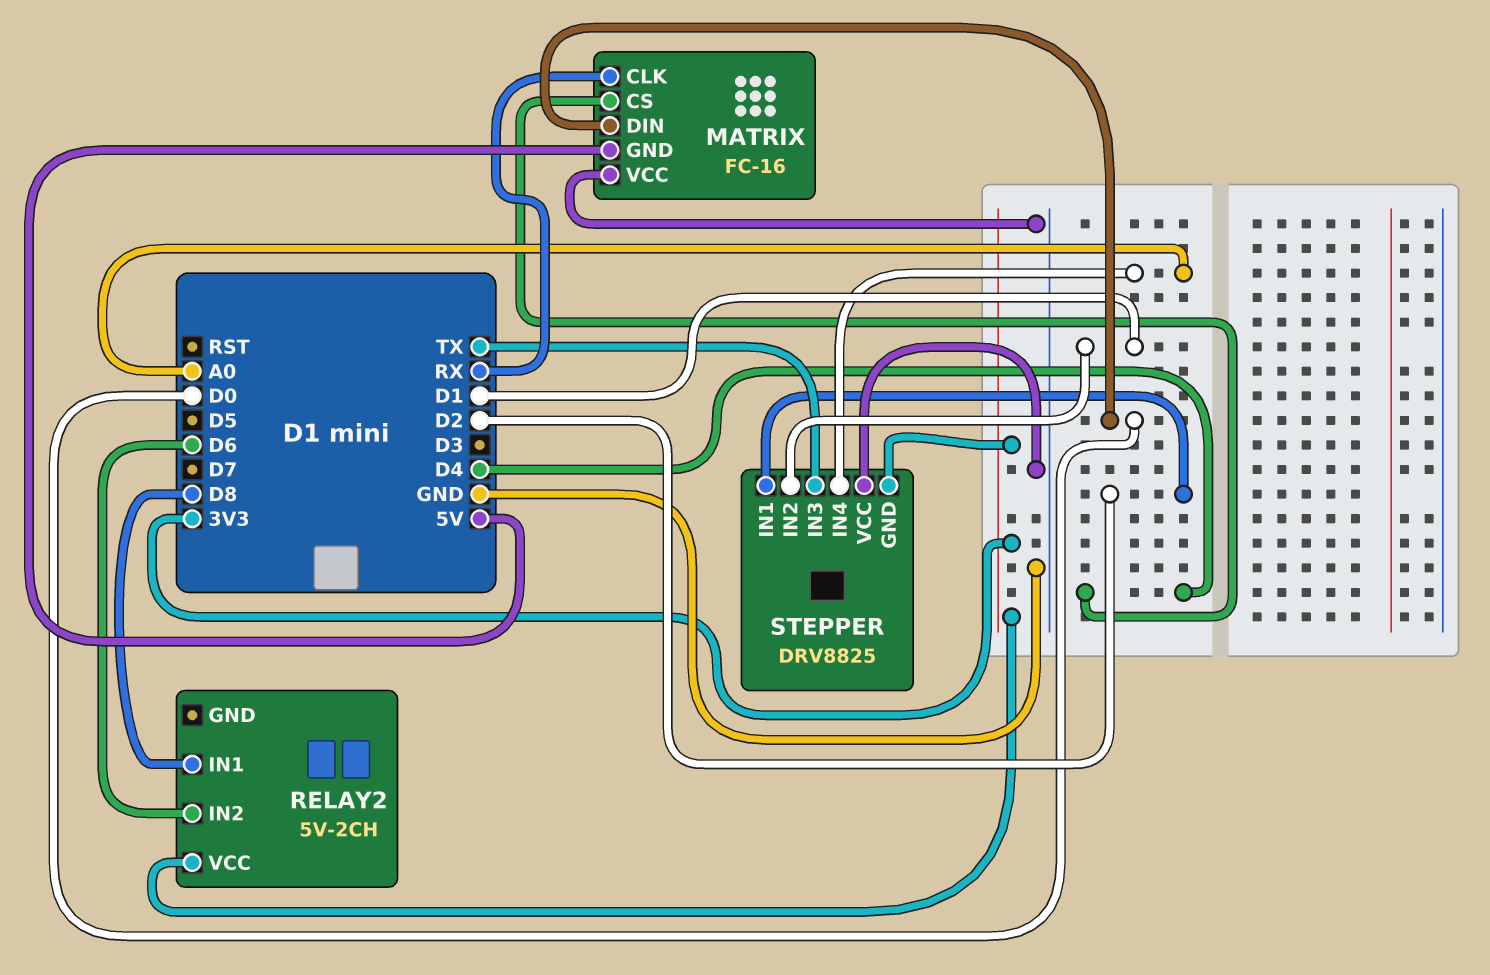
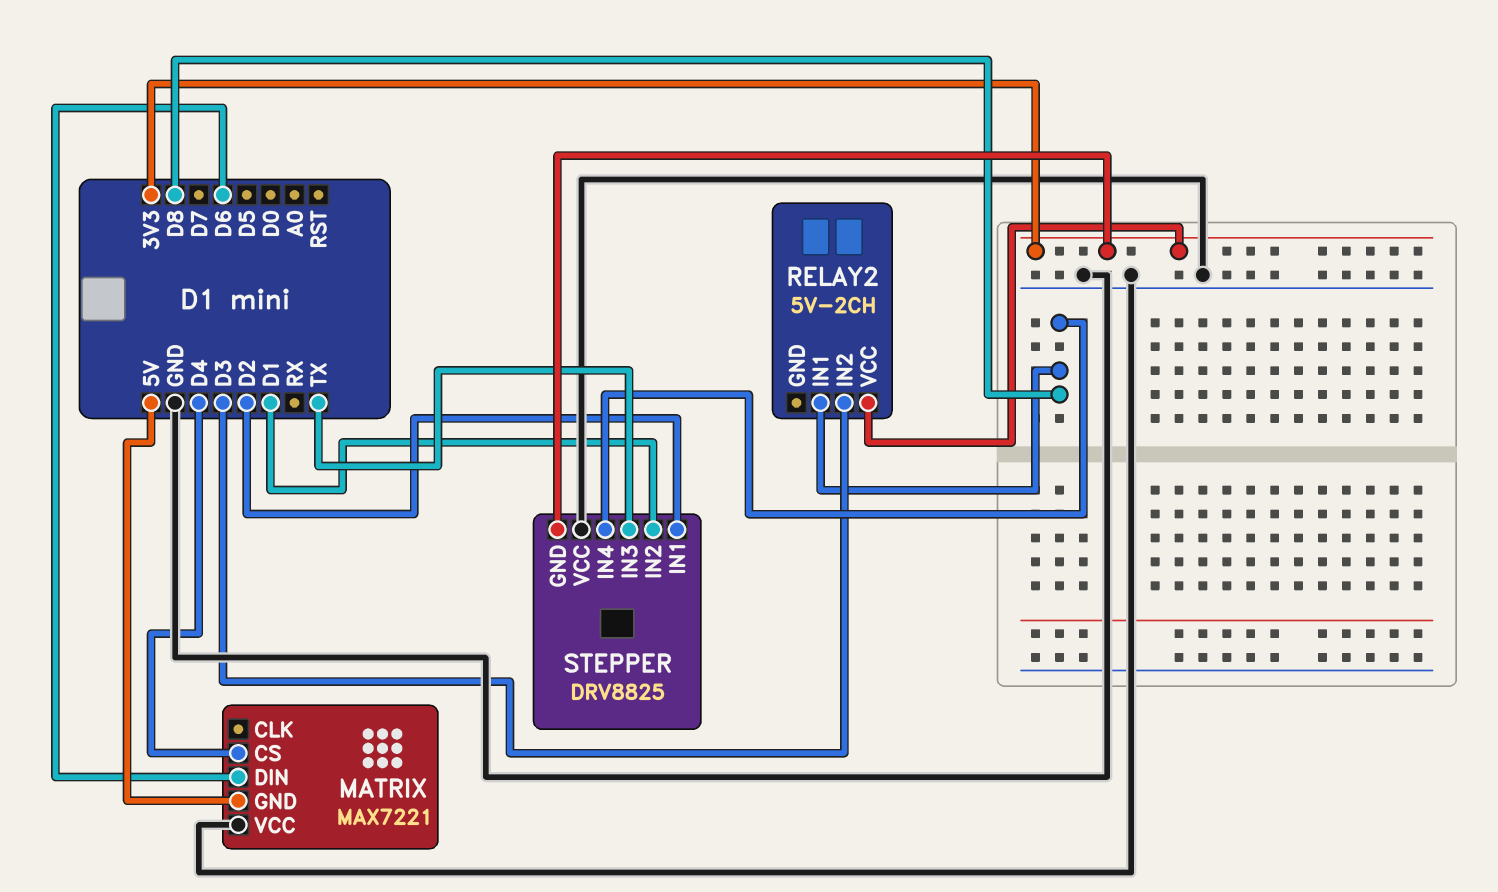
MATRIX: FC-16 -> MAX7221
MATRIX pin CLK: RX -> none
MATRIX pin DIN: D0 -> D6
RELAY2 pin IN2: D6 -> D3
STEPPER pin IN4: A0 -> D8

